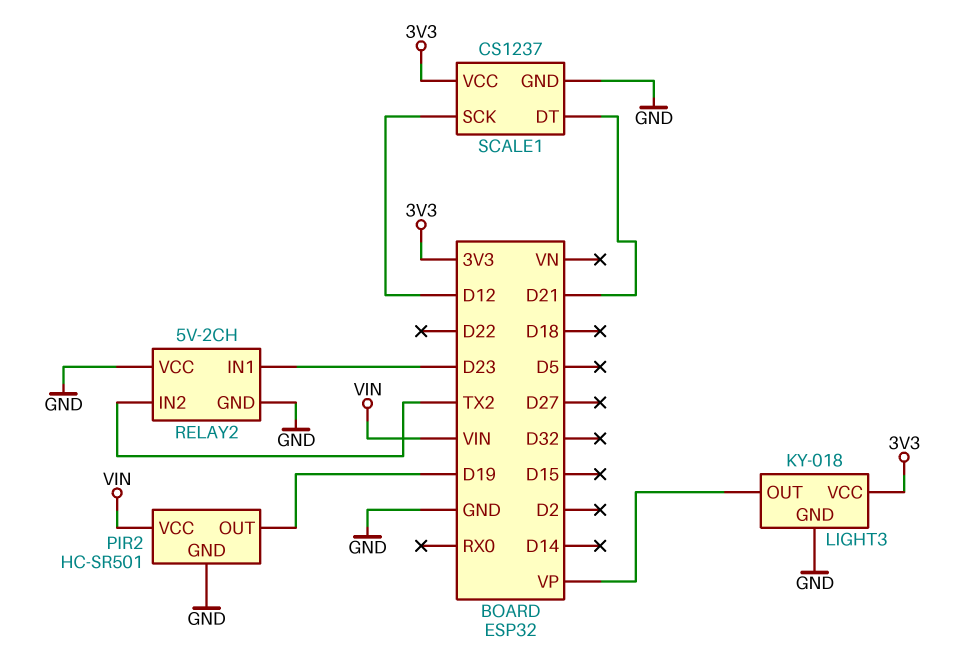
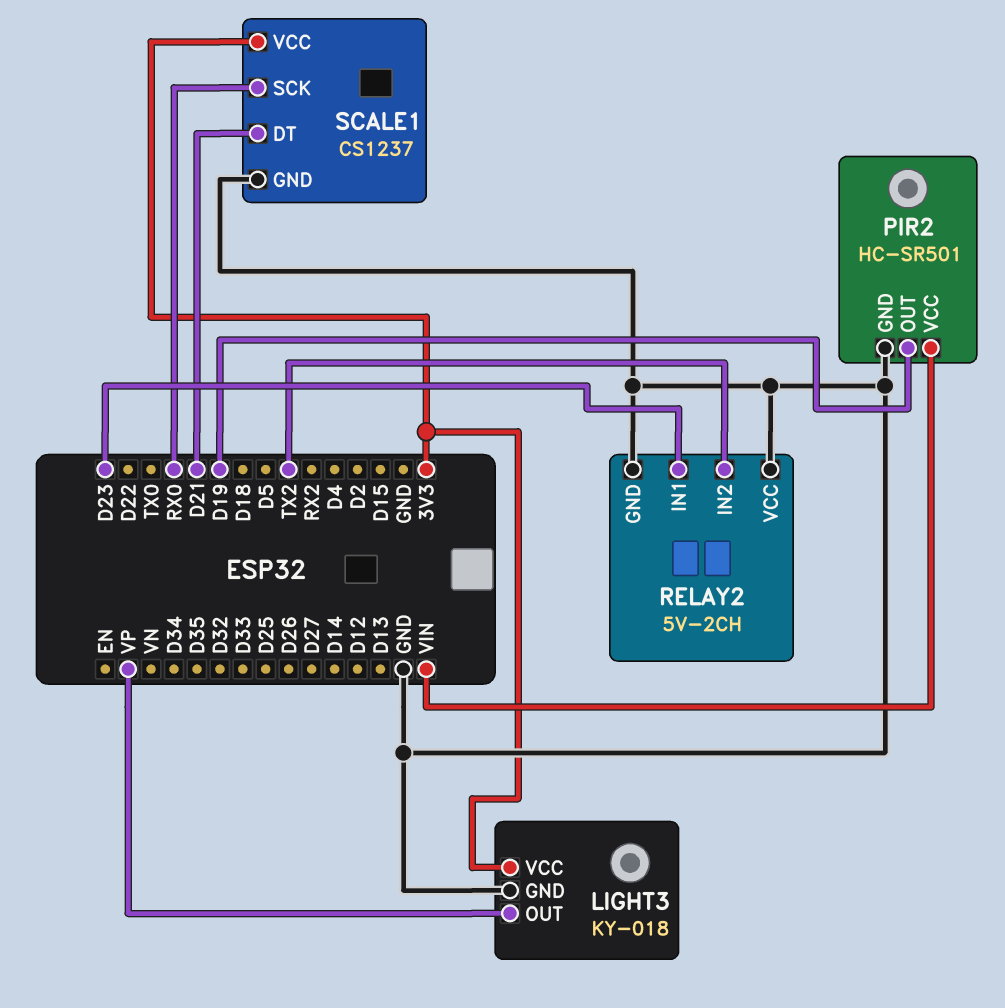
SCALE1 pin SCK: D12 -> RX0

